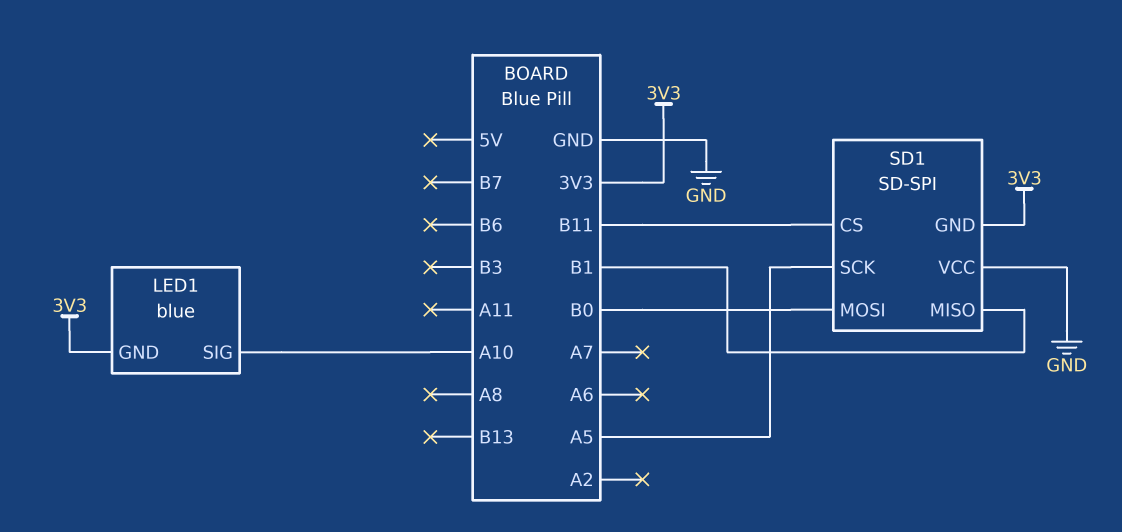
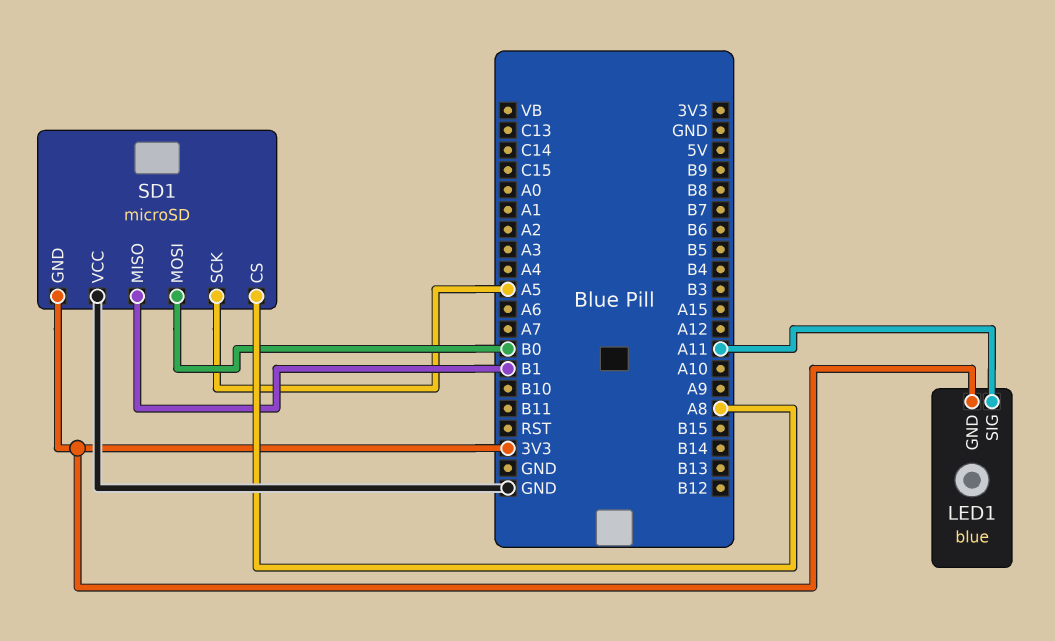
LED1 pin SIG: A10 -> A11
SD1: SD-SPI -> microSD
SD1 pin CS: B11 -> A8

